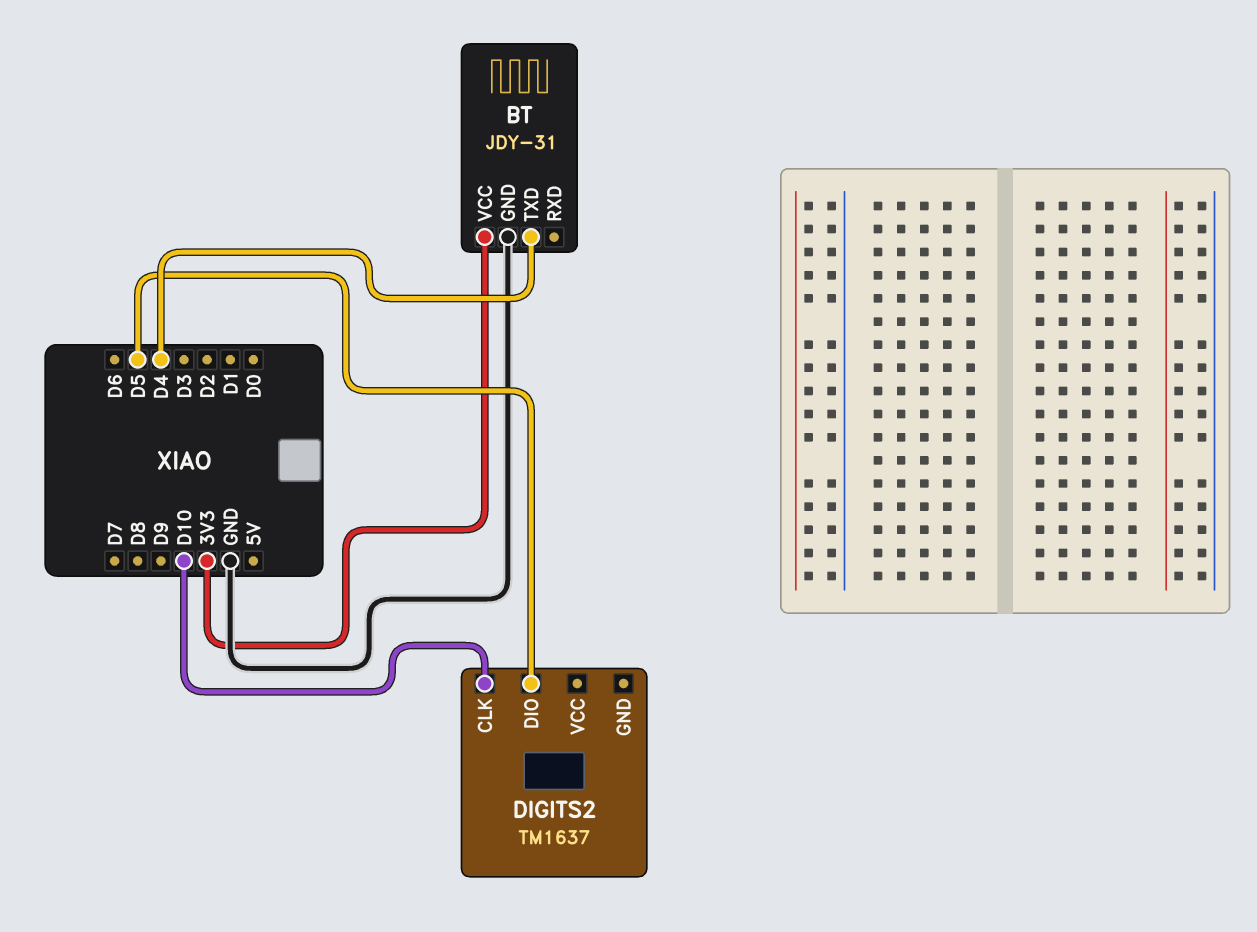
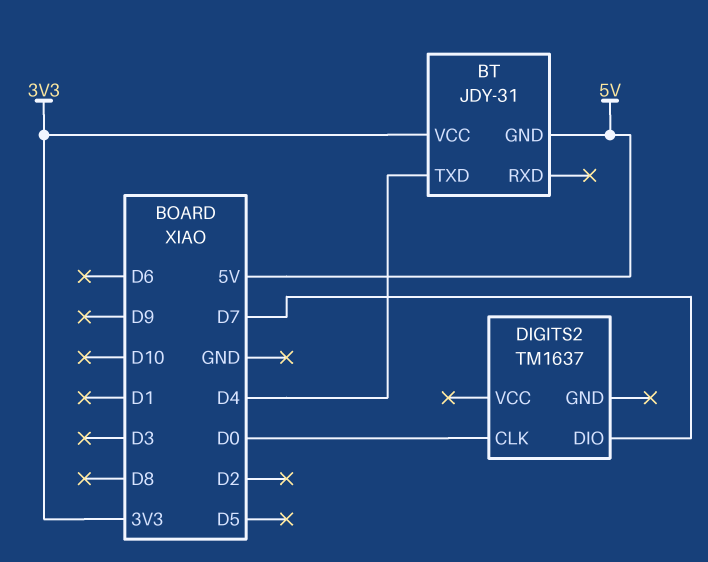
BT pin GND: GND -> 5V
DIGITS2 pin CLK: D10 -> D0
DIGITS2 pin DIO: D5 -> D7

